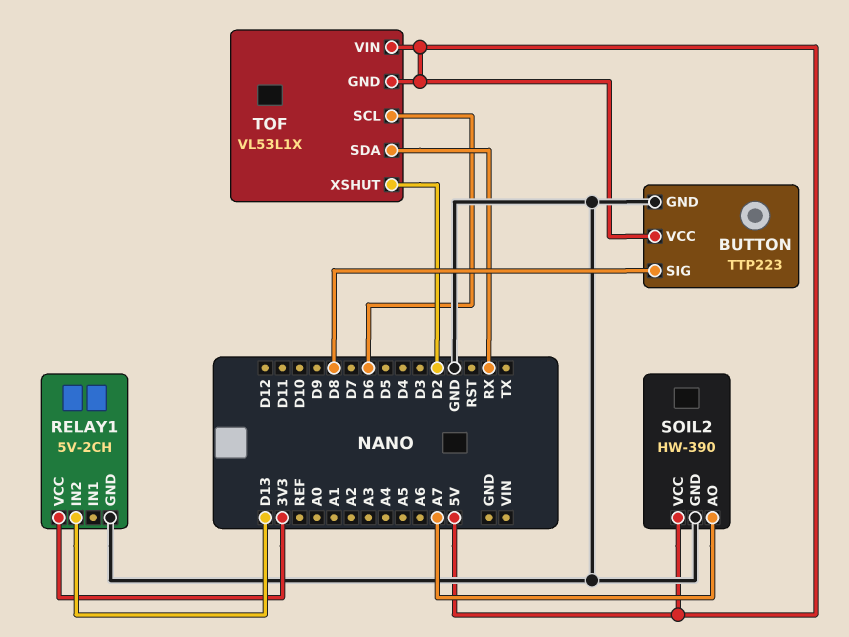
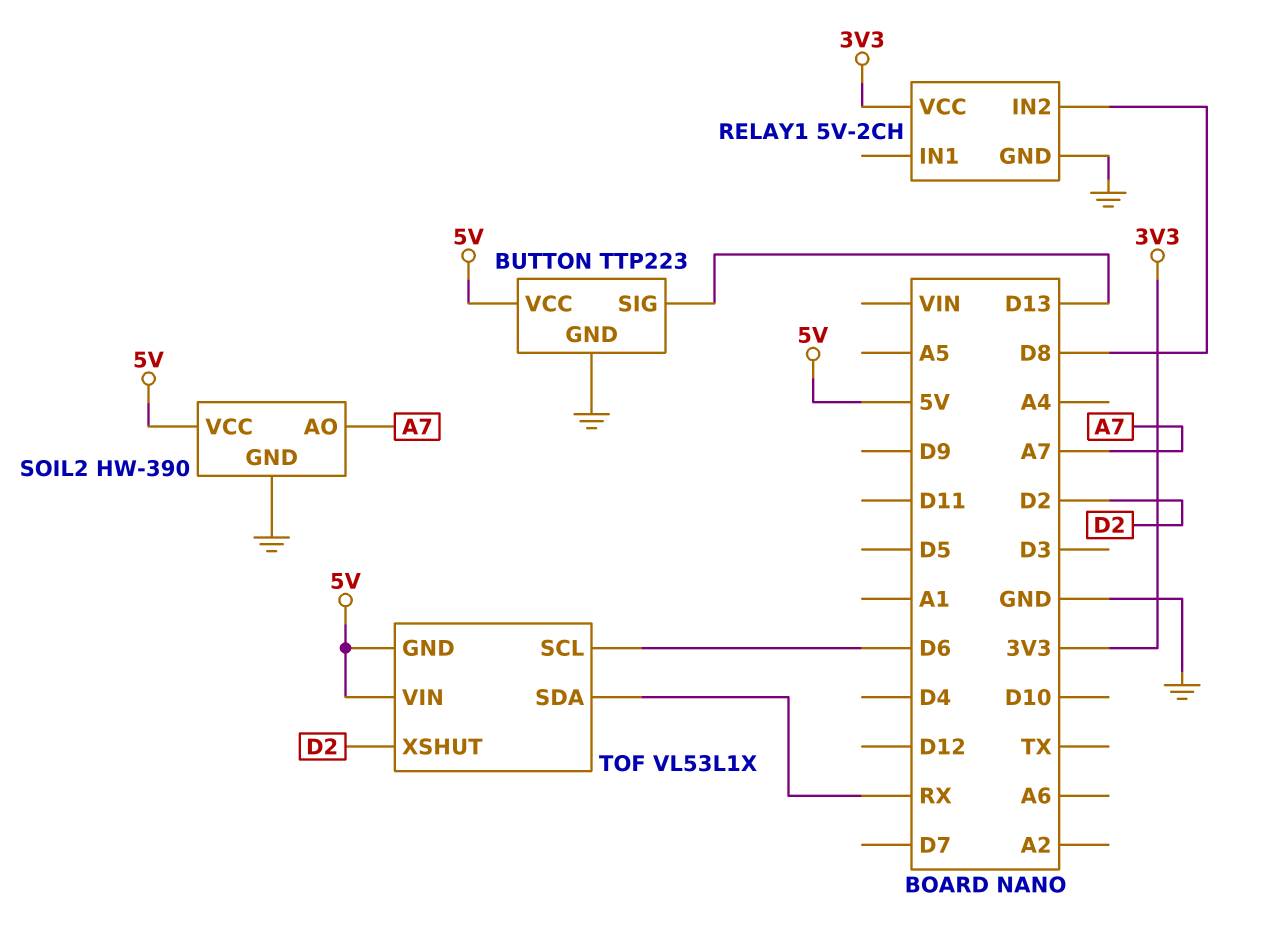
BUTTON pin SIG: D8 -> D13
RELAY1 pin IN2: D13 -> D8

